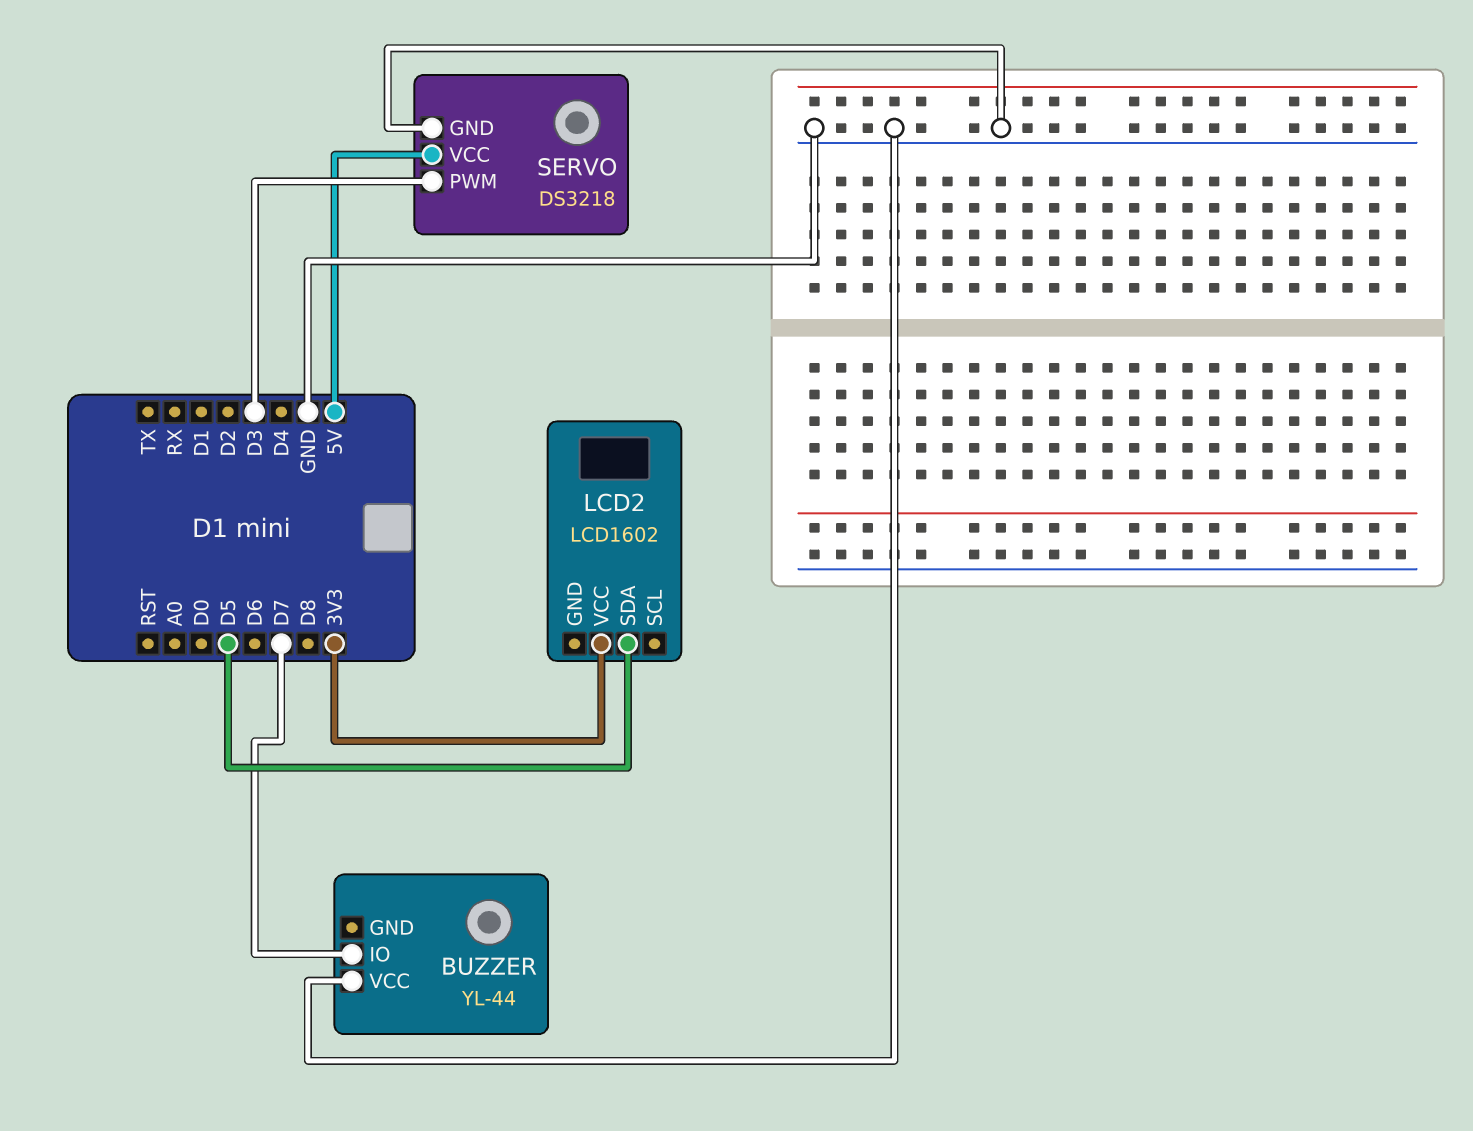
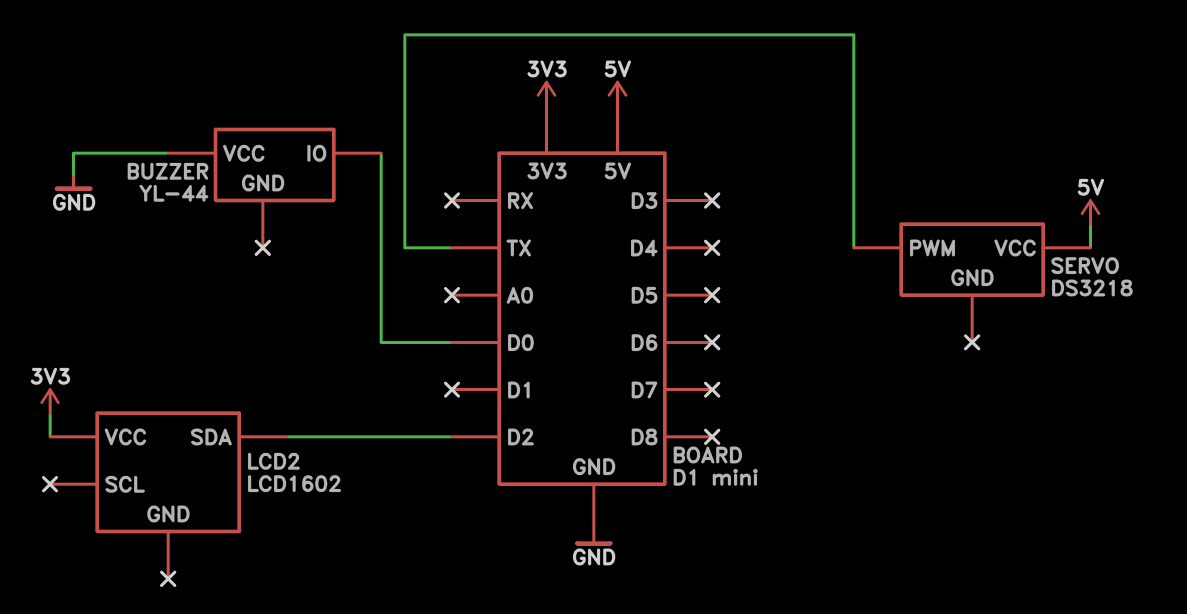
BUZZER pin IO: D7 -> D0
LCD2 pin SDA: D5 -> D2
SERVO pin GND: GND -> none
SERVO pin PWM: D3 -> TX

